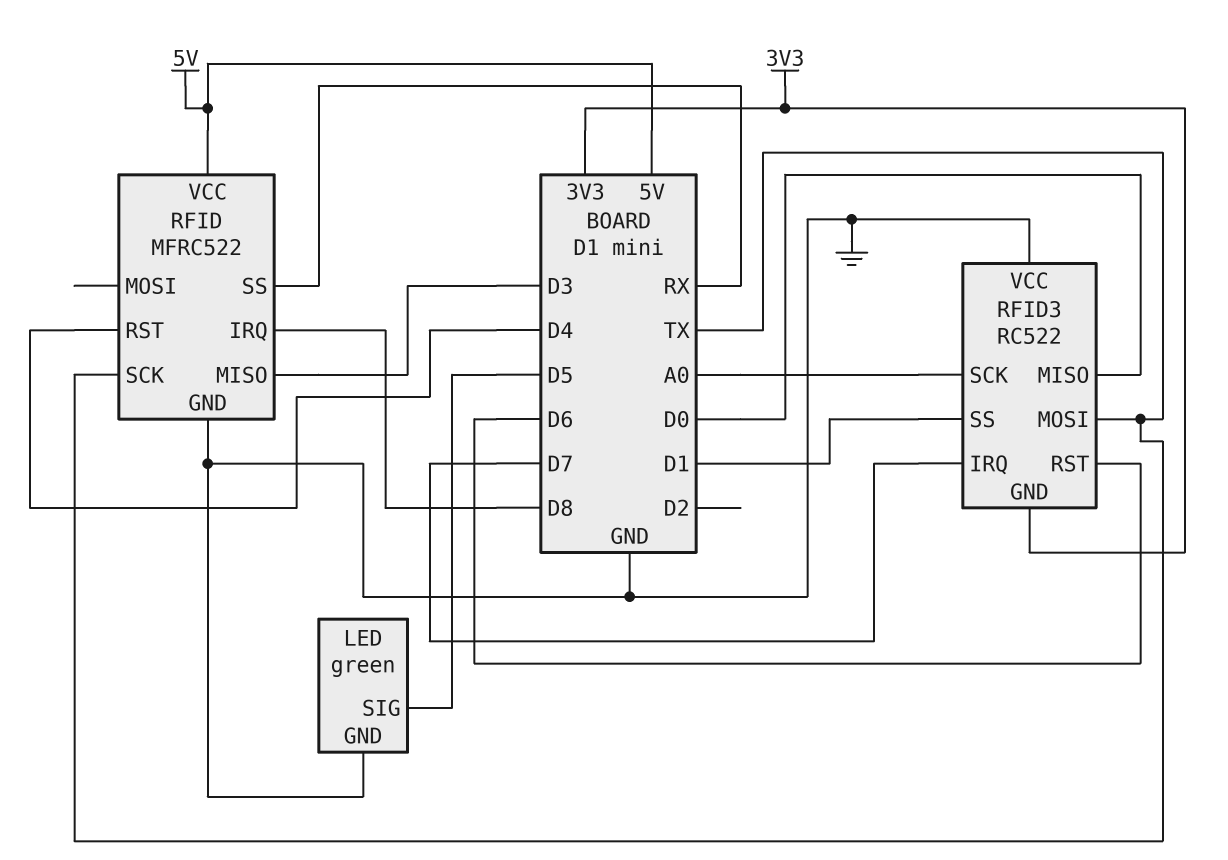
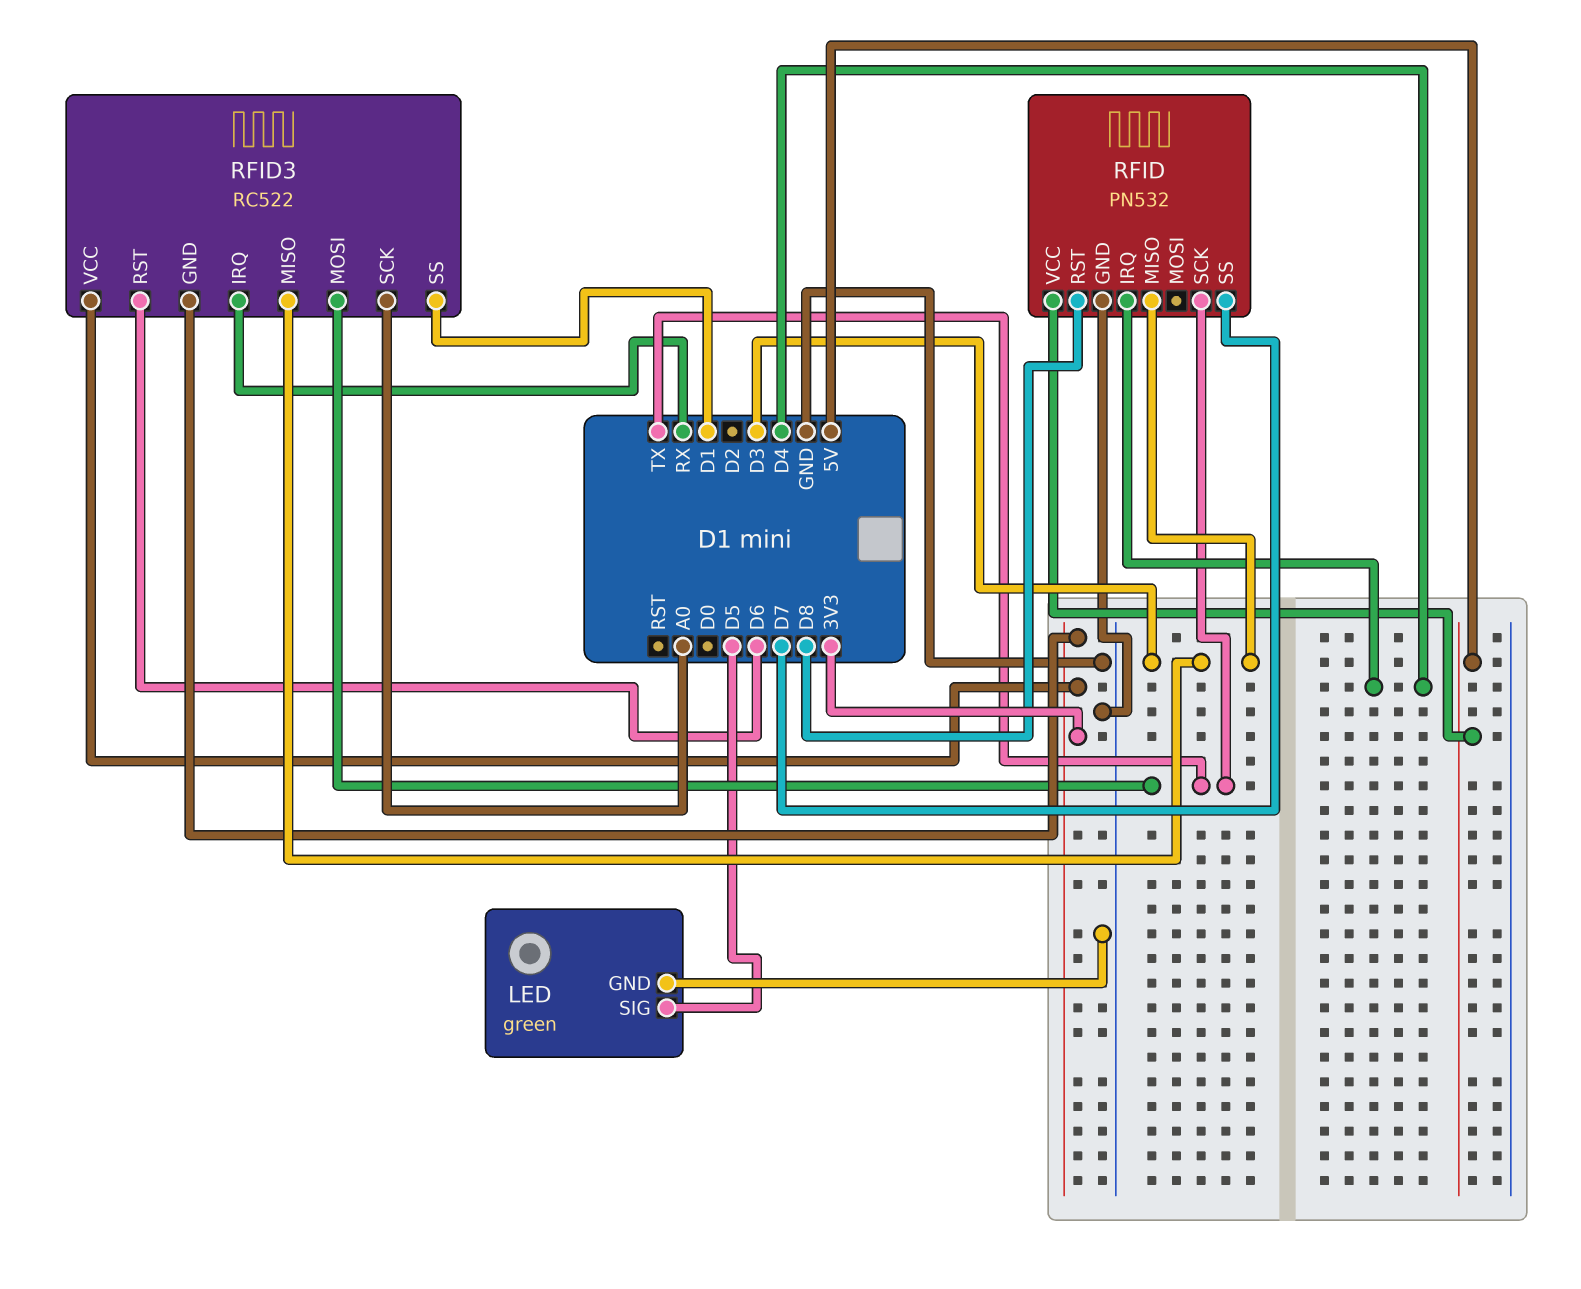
RFID: MFRC522 -> PN532
RFID pin IRQ: D8 -> D4
RFID pin RST: D4 -> D8
RFID pin SS: RX -> D7
RFID3 pin IRQ: D7 -> RX
RFID3 pin MISO: D0 -> D3
RFID3 pin VCC: GND -> 3V3

